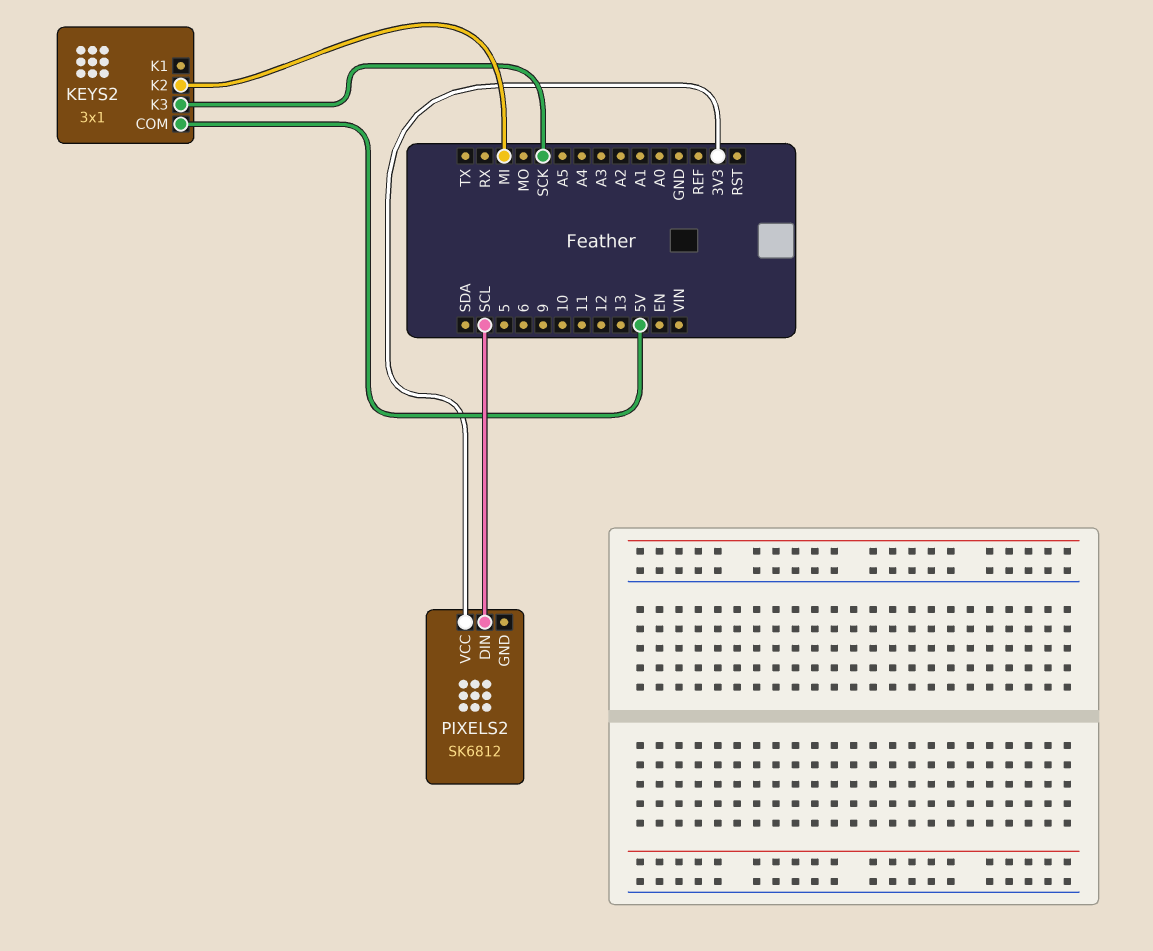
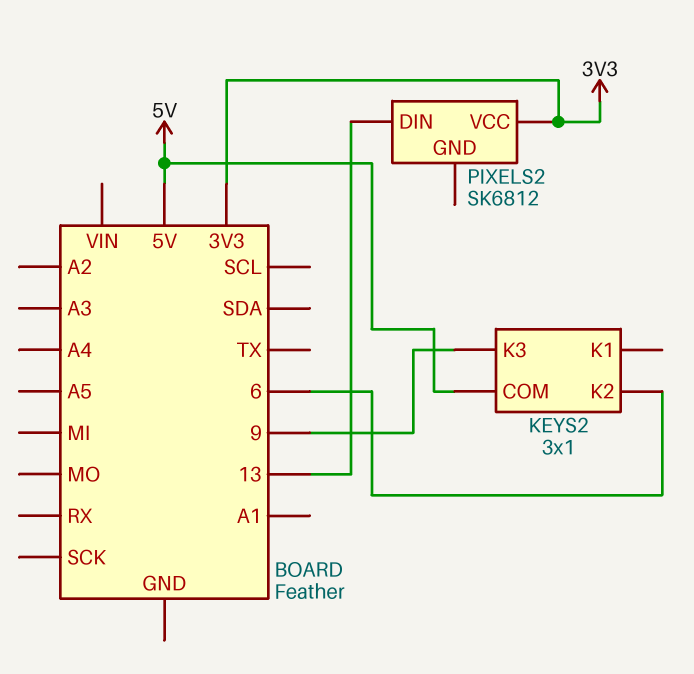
KEYS2 pin K2: MI -> 6
KEYS2 pin K3: SCK -> 9
PIXELS2 pin DIN: SCL -> 13

